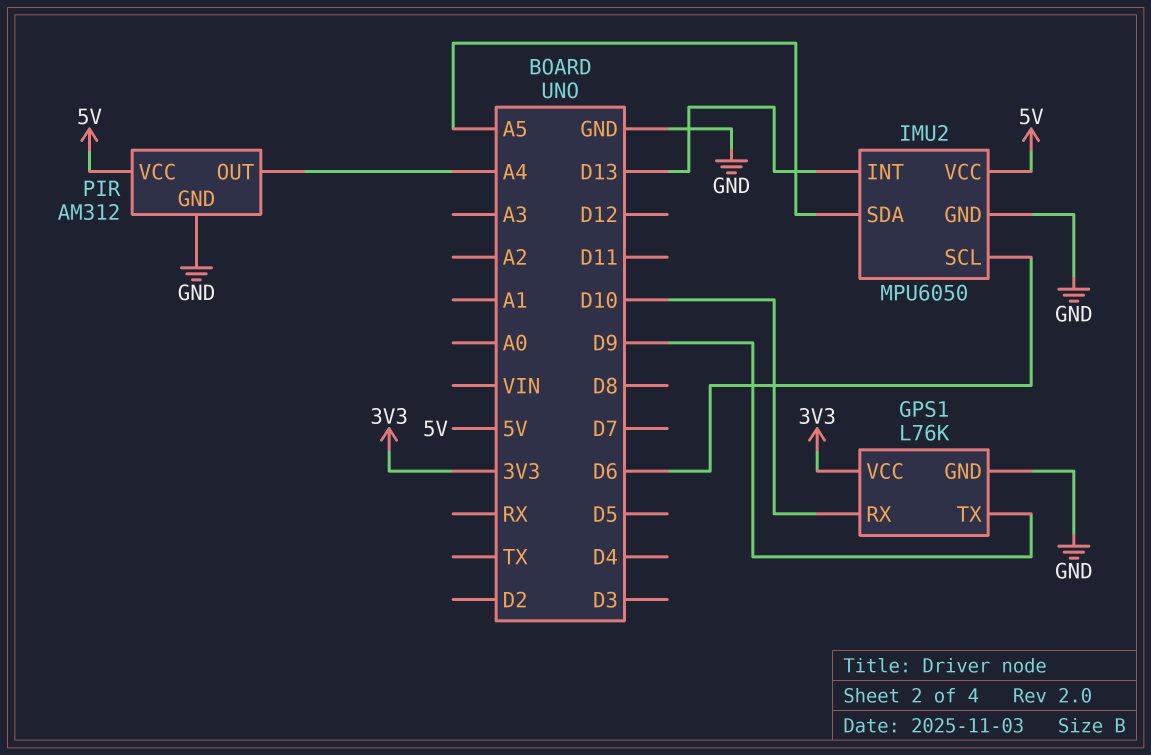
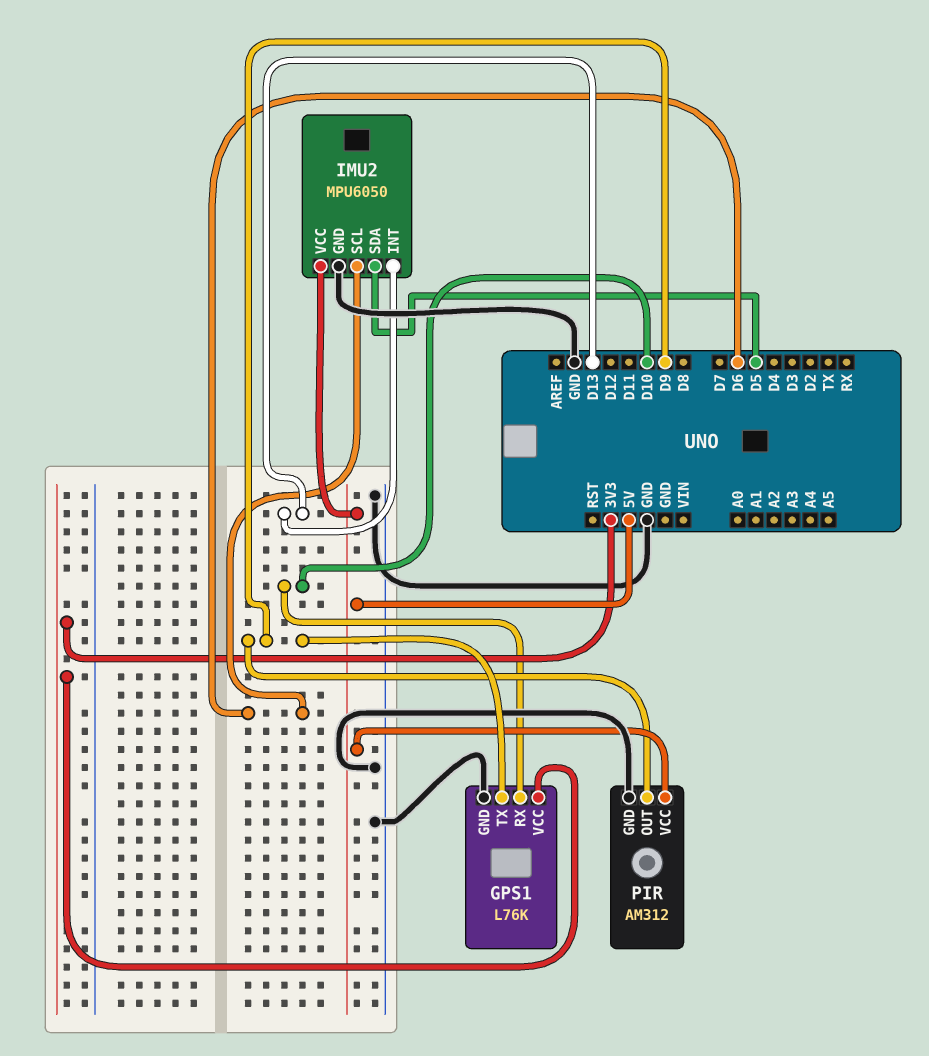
IMU2 pin SDA: A5 -> D5
PIR pin OUT: A4 -> D9

